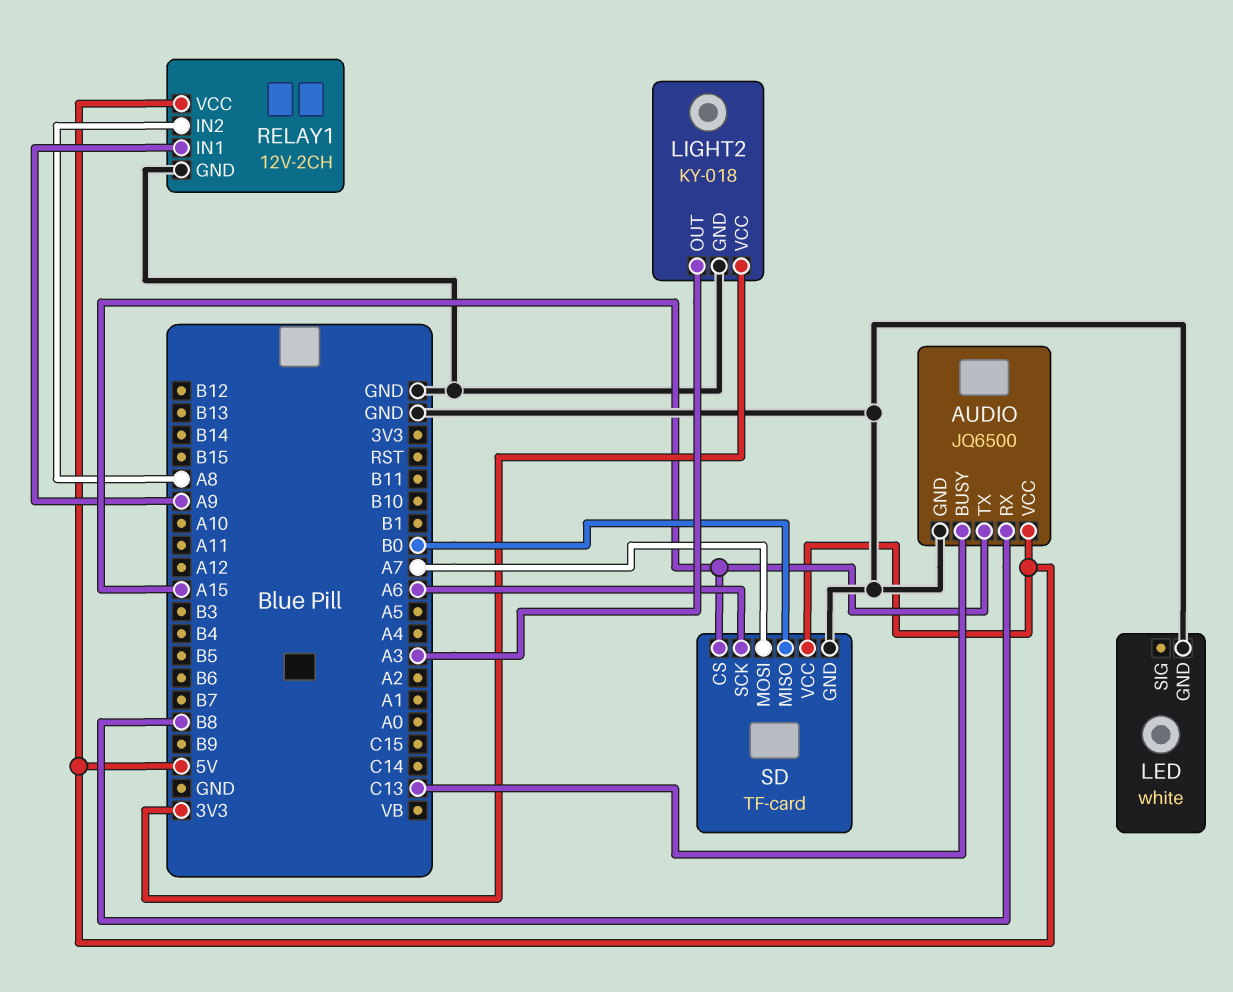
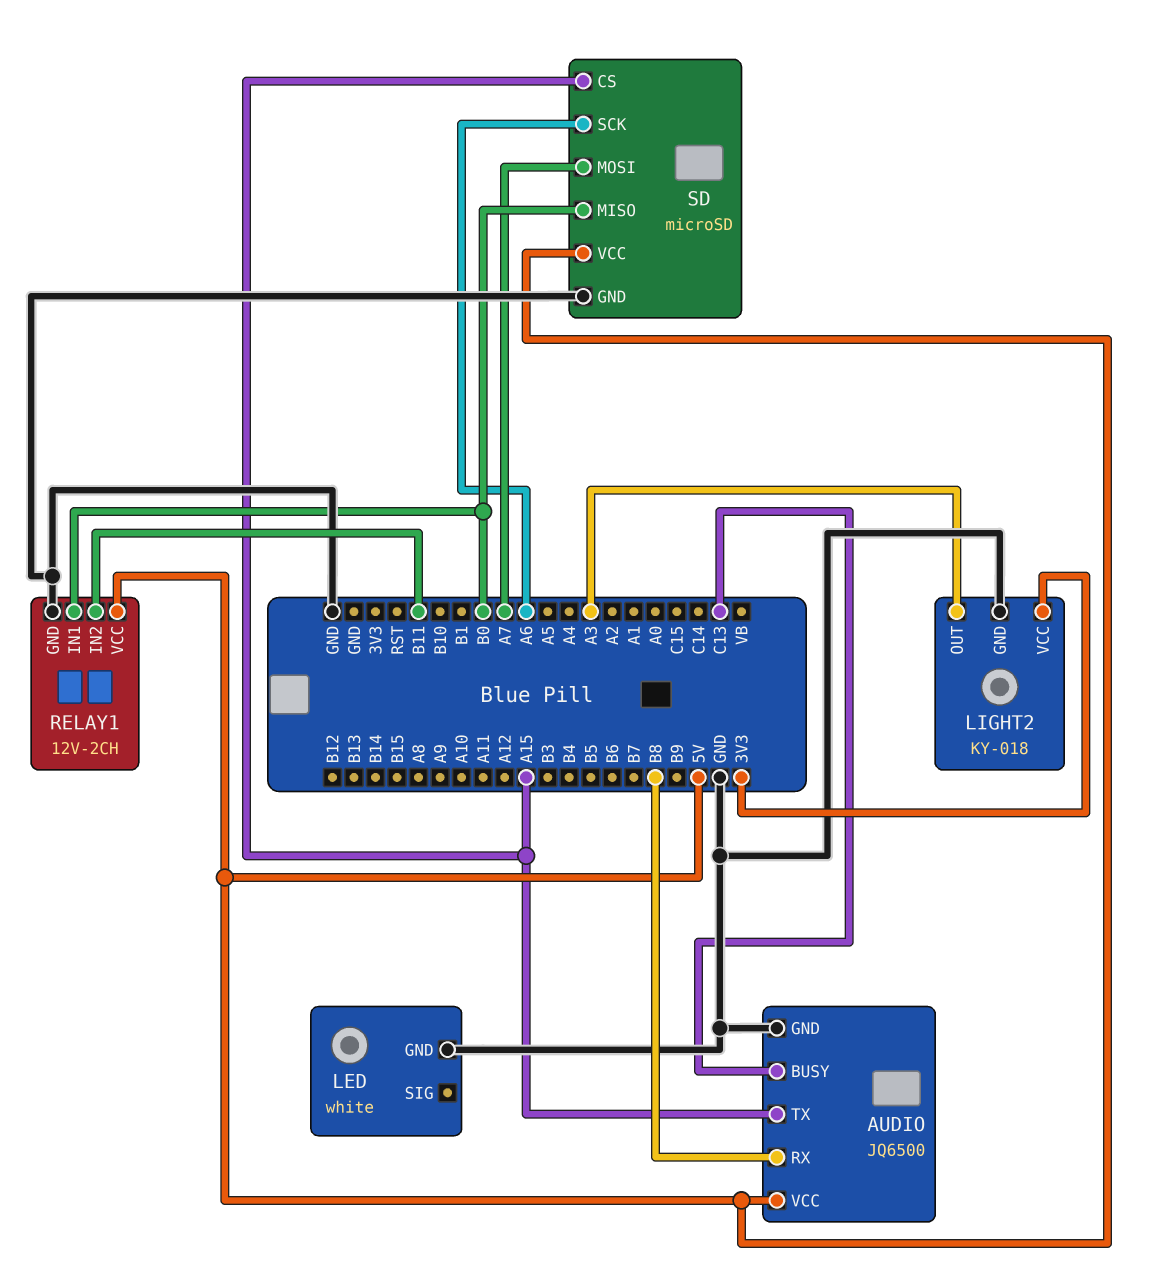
RELAY1 pin IN1: A9 -> B0
RELAY1 pin IN2: A8 -> B11
SD: TF-card -> microSD

